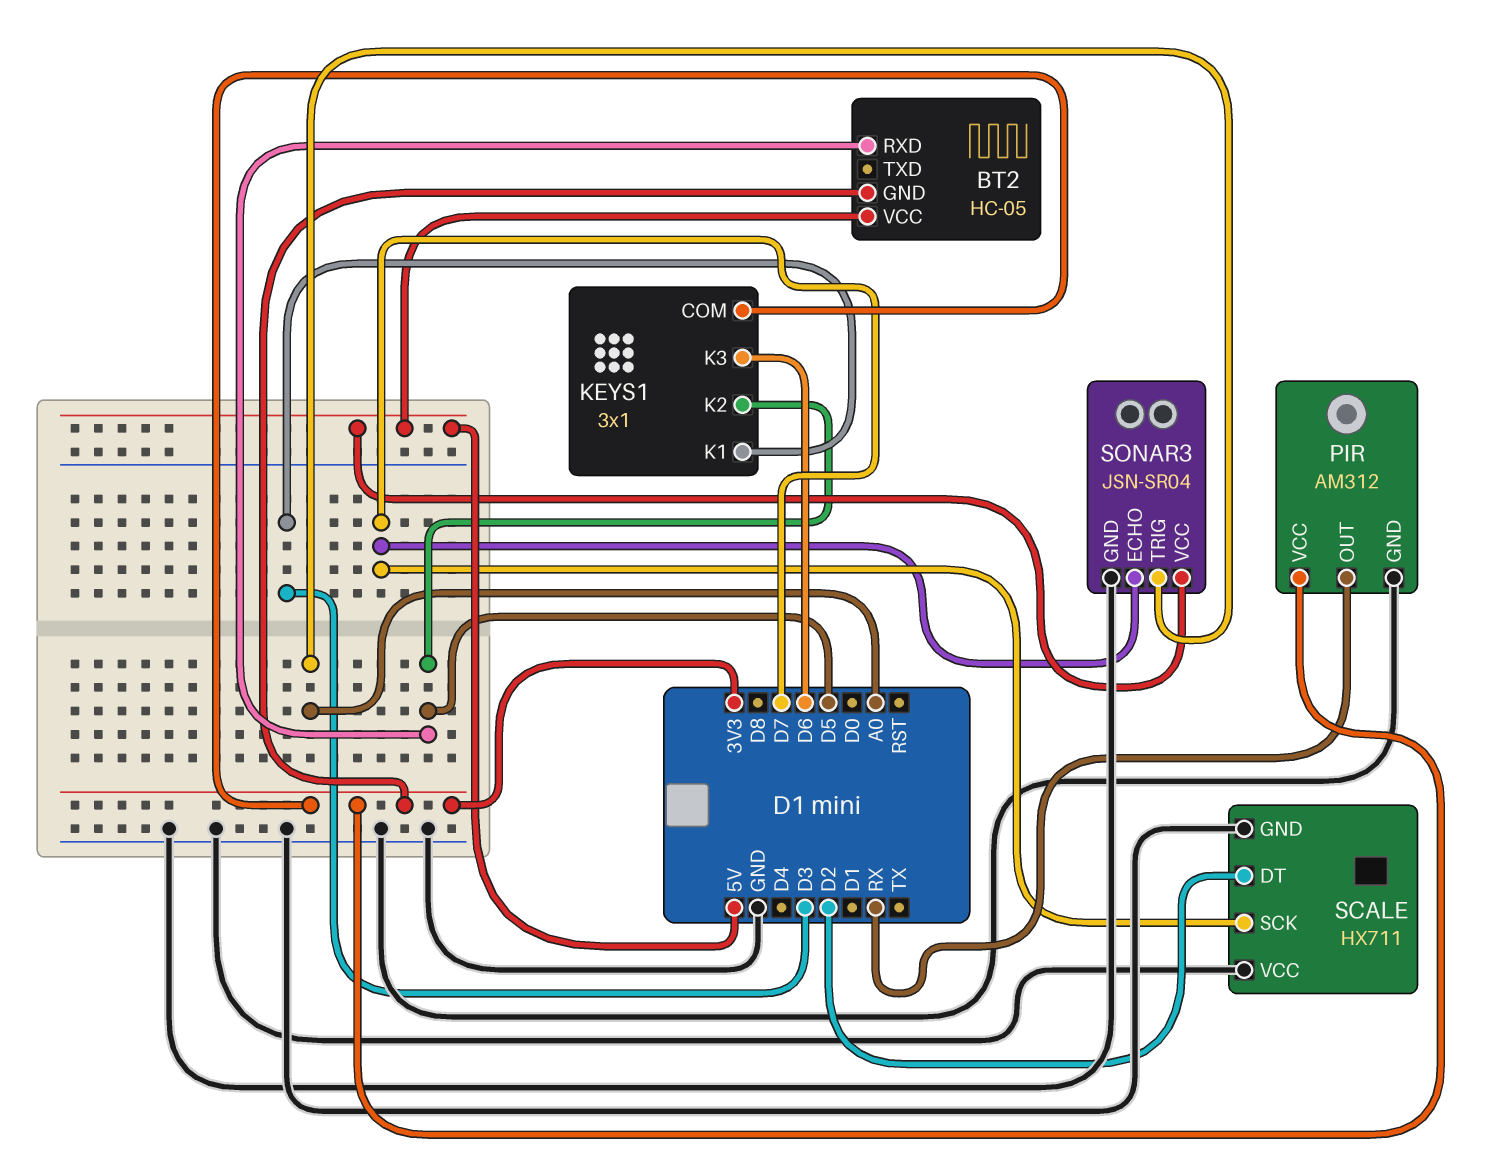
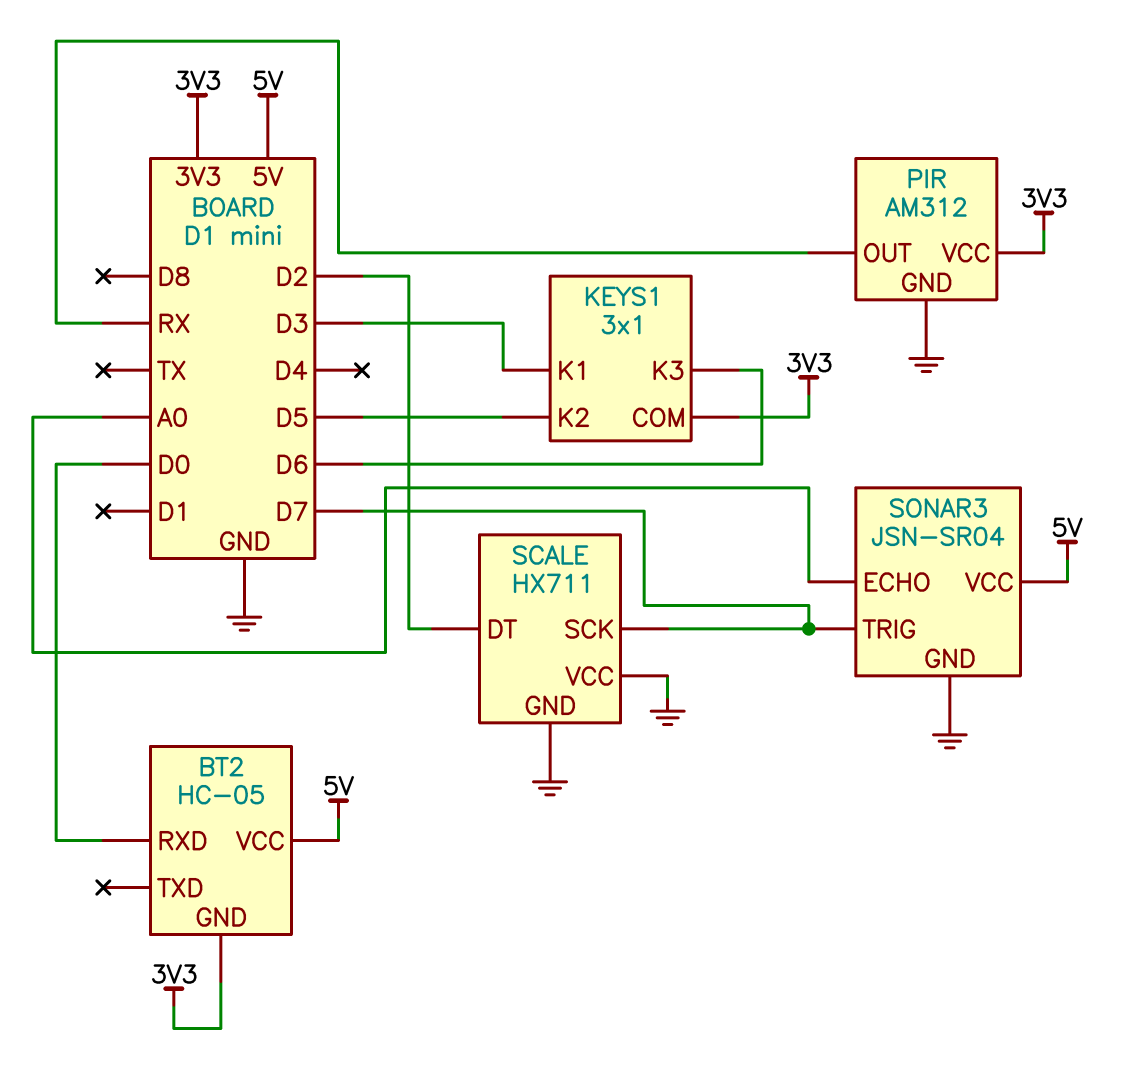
BT2 pin RXD: D5 -> D0
SONAR3 pin ECHO: D7 -> A0
SONAR3 pin TRIG: A0 -> D7

